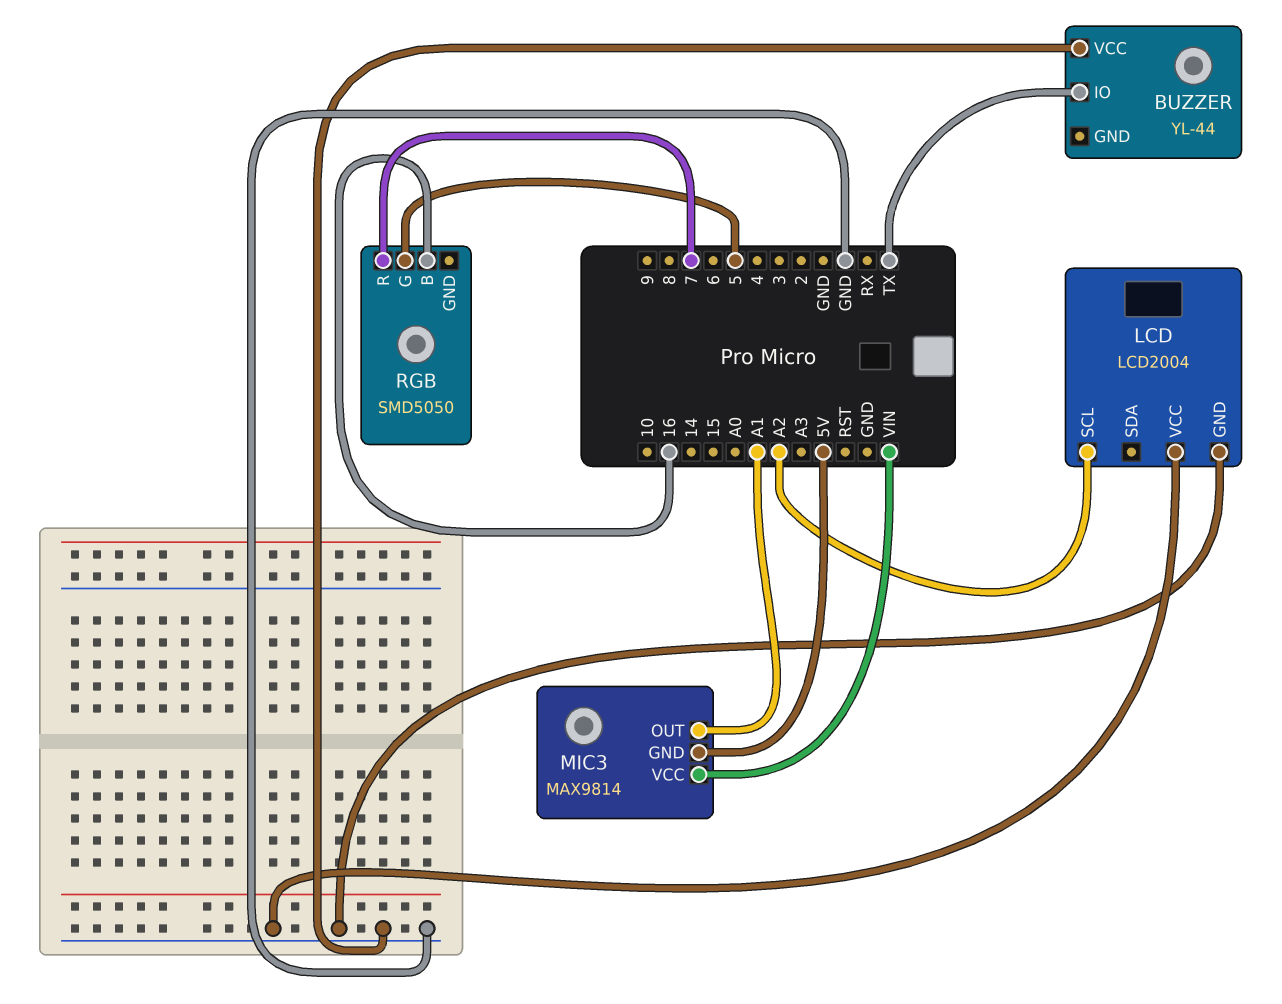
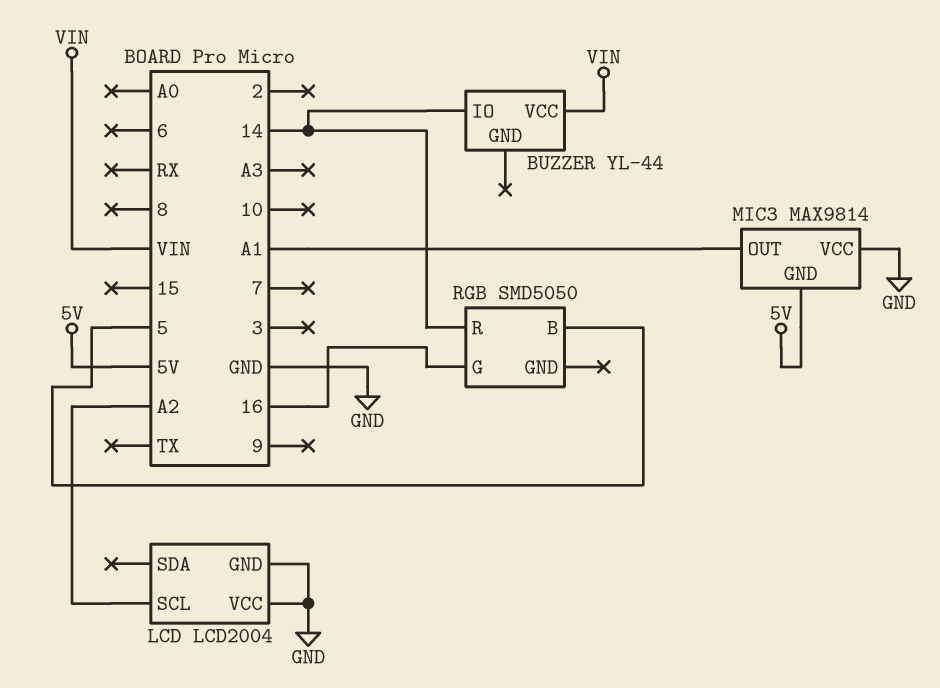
BUZZER pin IO: TX -> 14
BUZZER pin VCC: GND -> VIN
MIC3 pin VCC: VIN -> GND
RGB pin B: 16 -> 5
RGB pin G: 5 -> 16
RGB pin R: 7 -> 14

